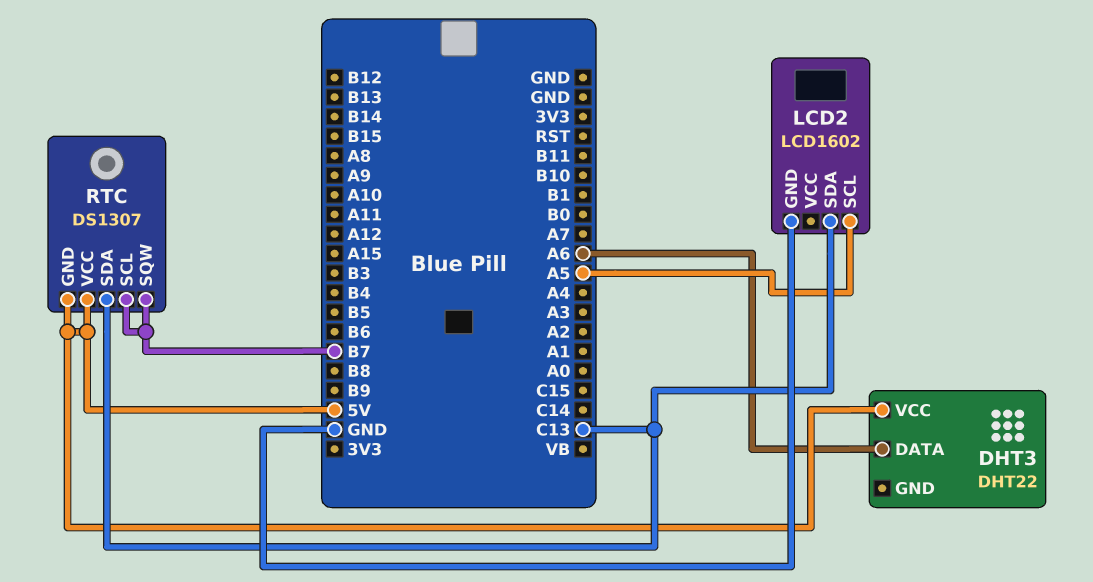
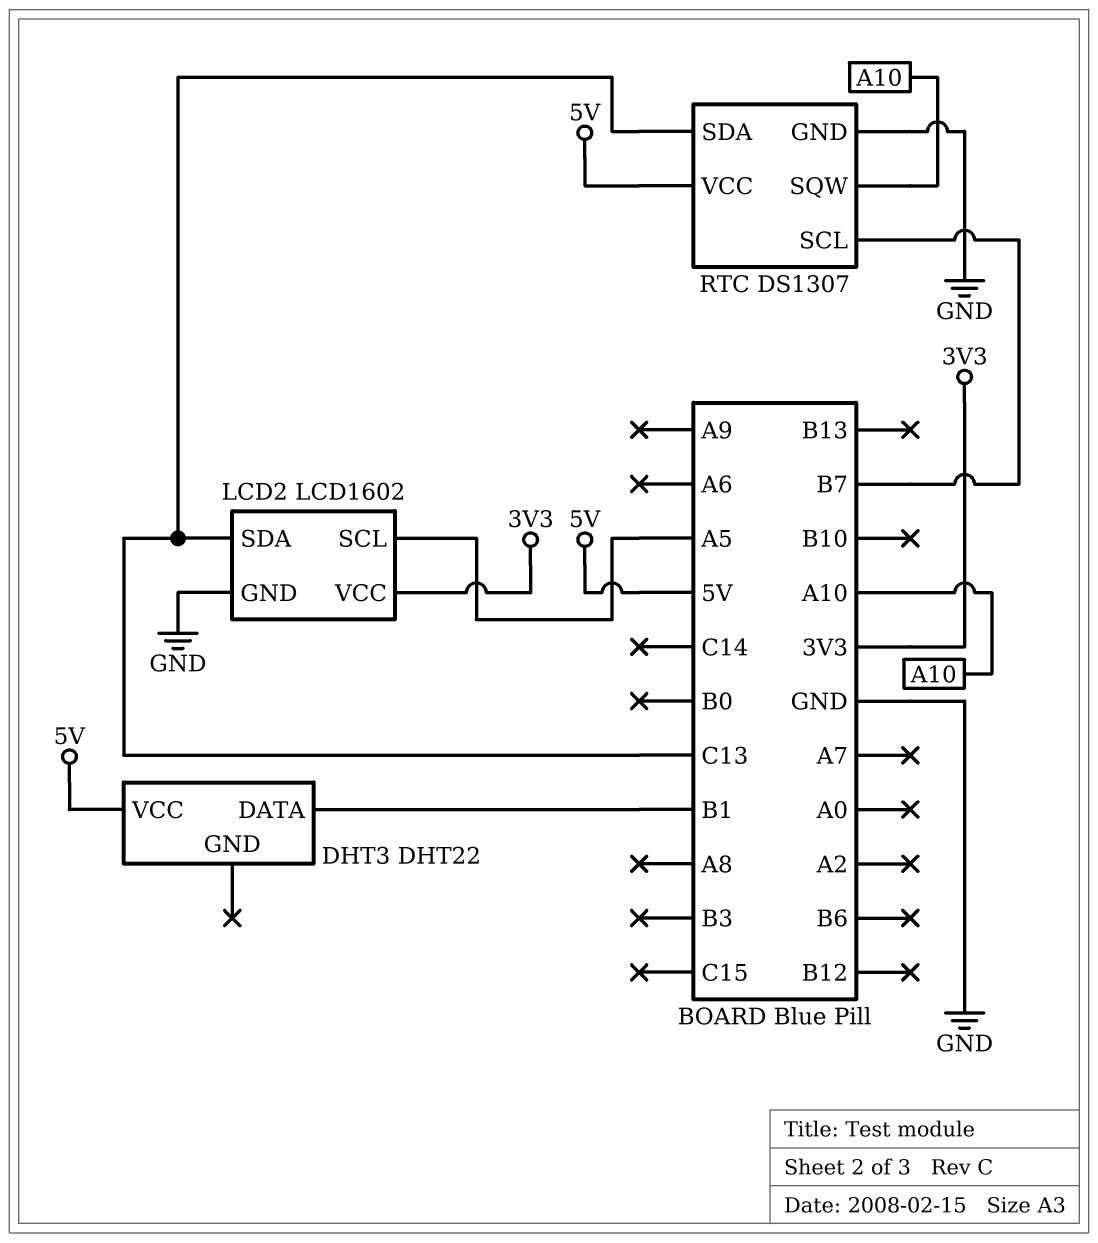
DHT3 pin DATA: A6 -> B1
LCD2 pin VCC: none -> 3V3
RTC pin GND: 5V -> GND
RTC pin SQW: B7 -> A10

